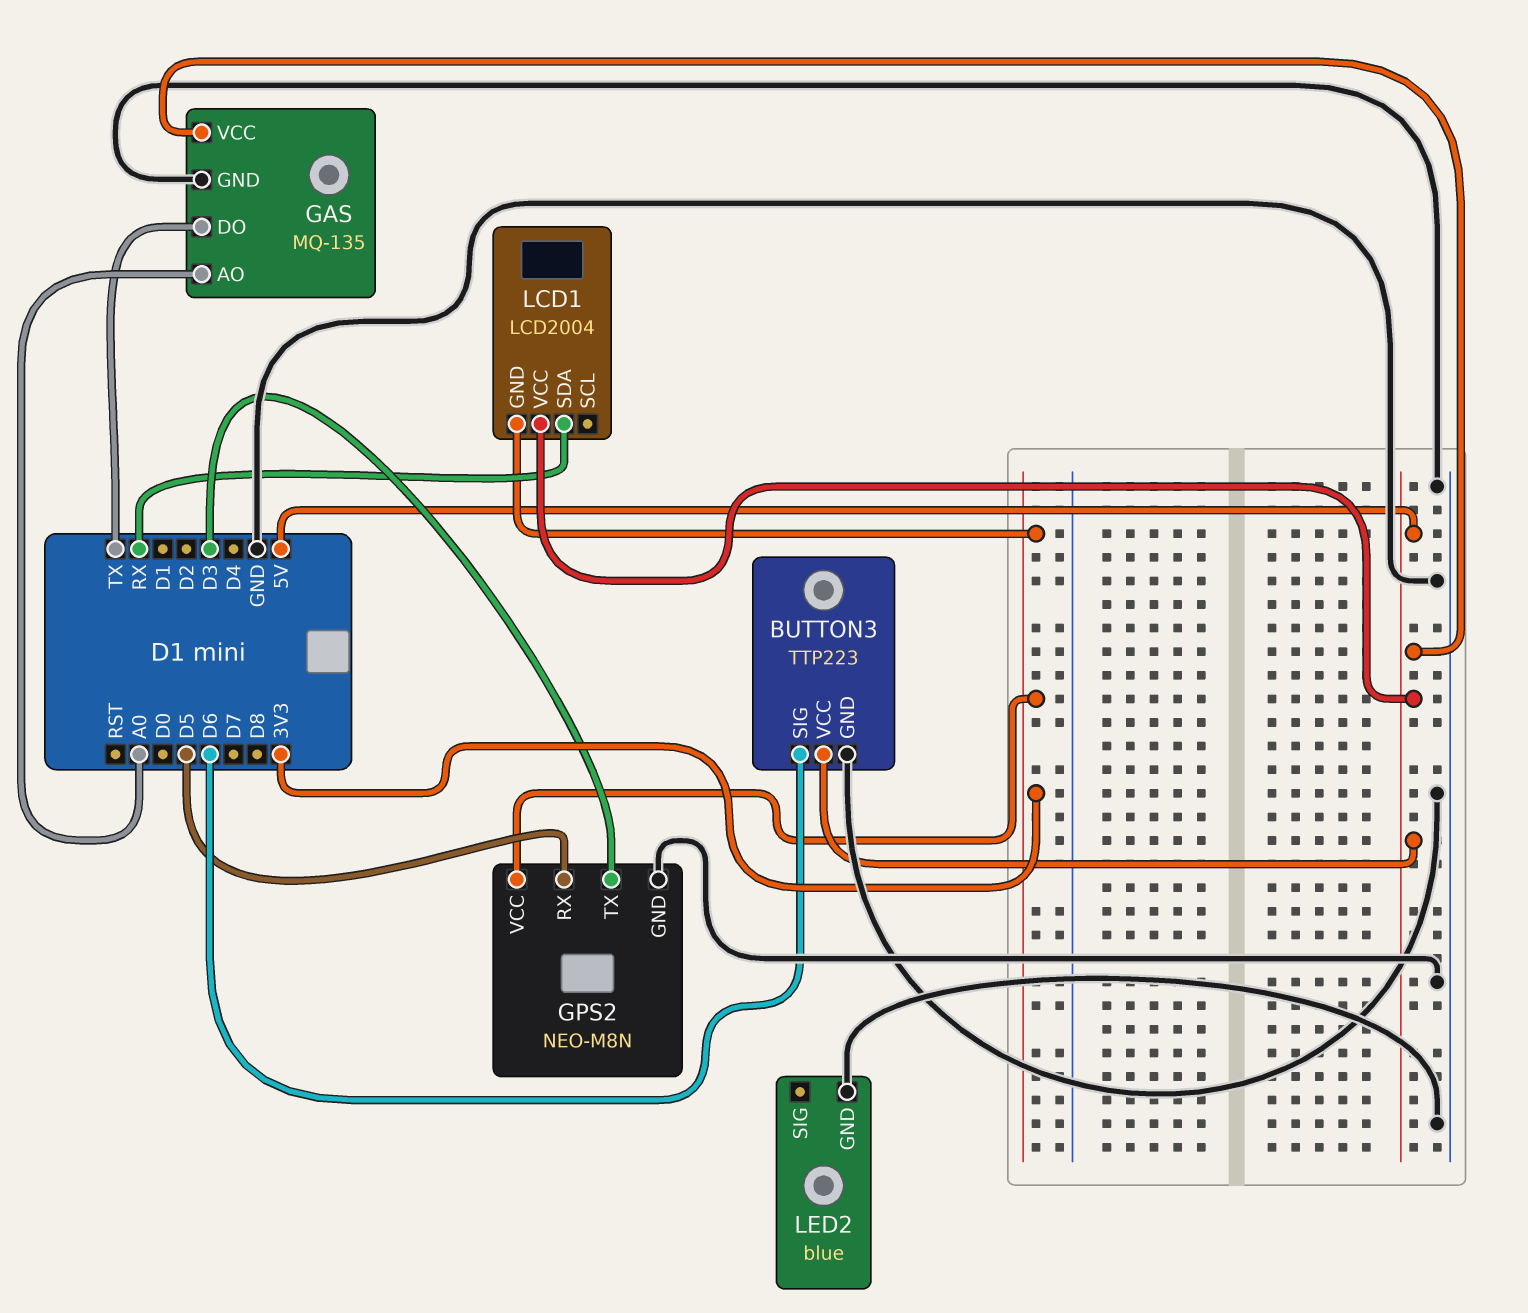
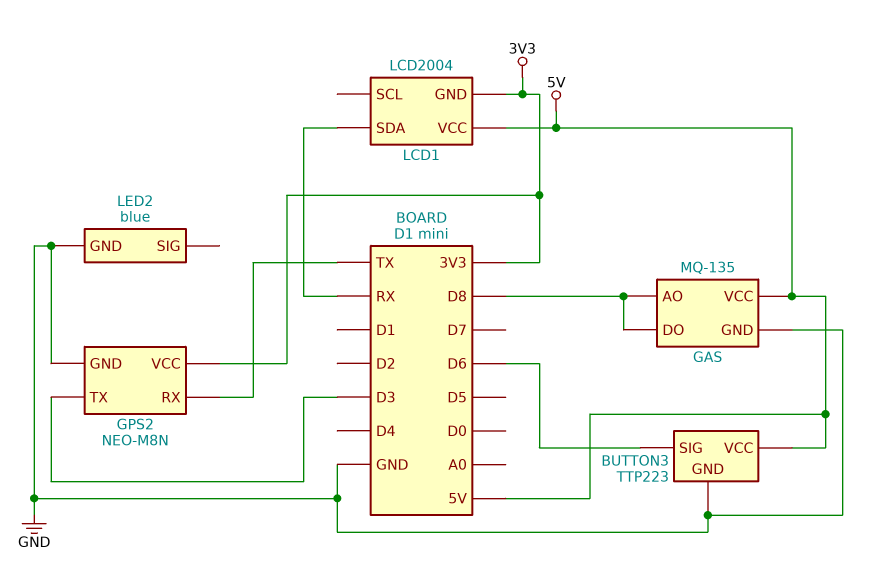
GAS pin AO: A0 -> D8
GAS pin DO: TX -> D8
GPS2 pin RX: D5 -> TX

